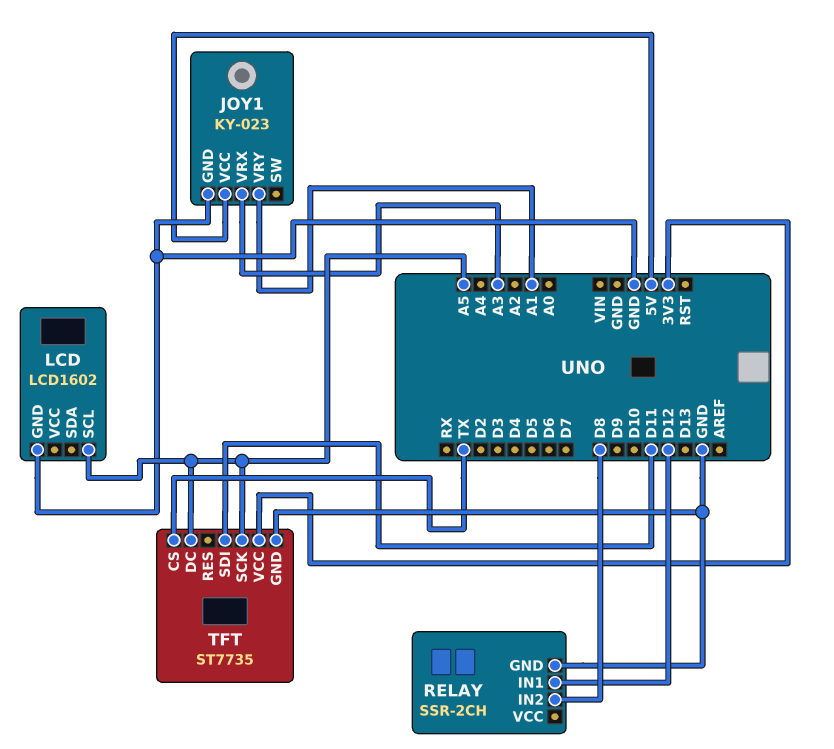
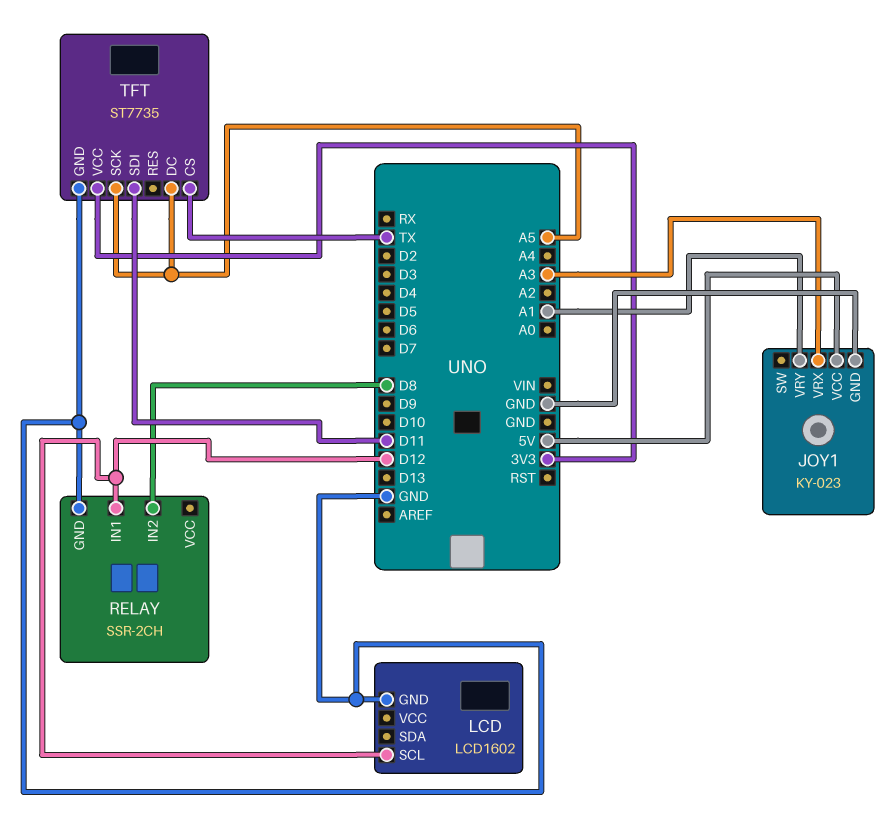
LCD pin SCL: A5 -> D12

